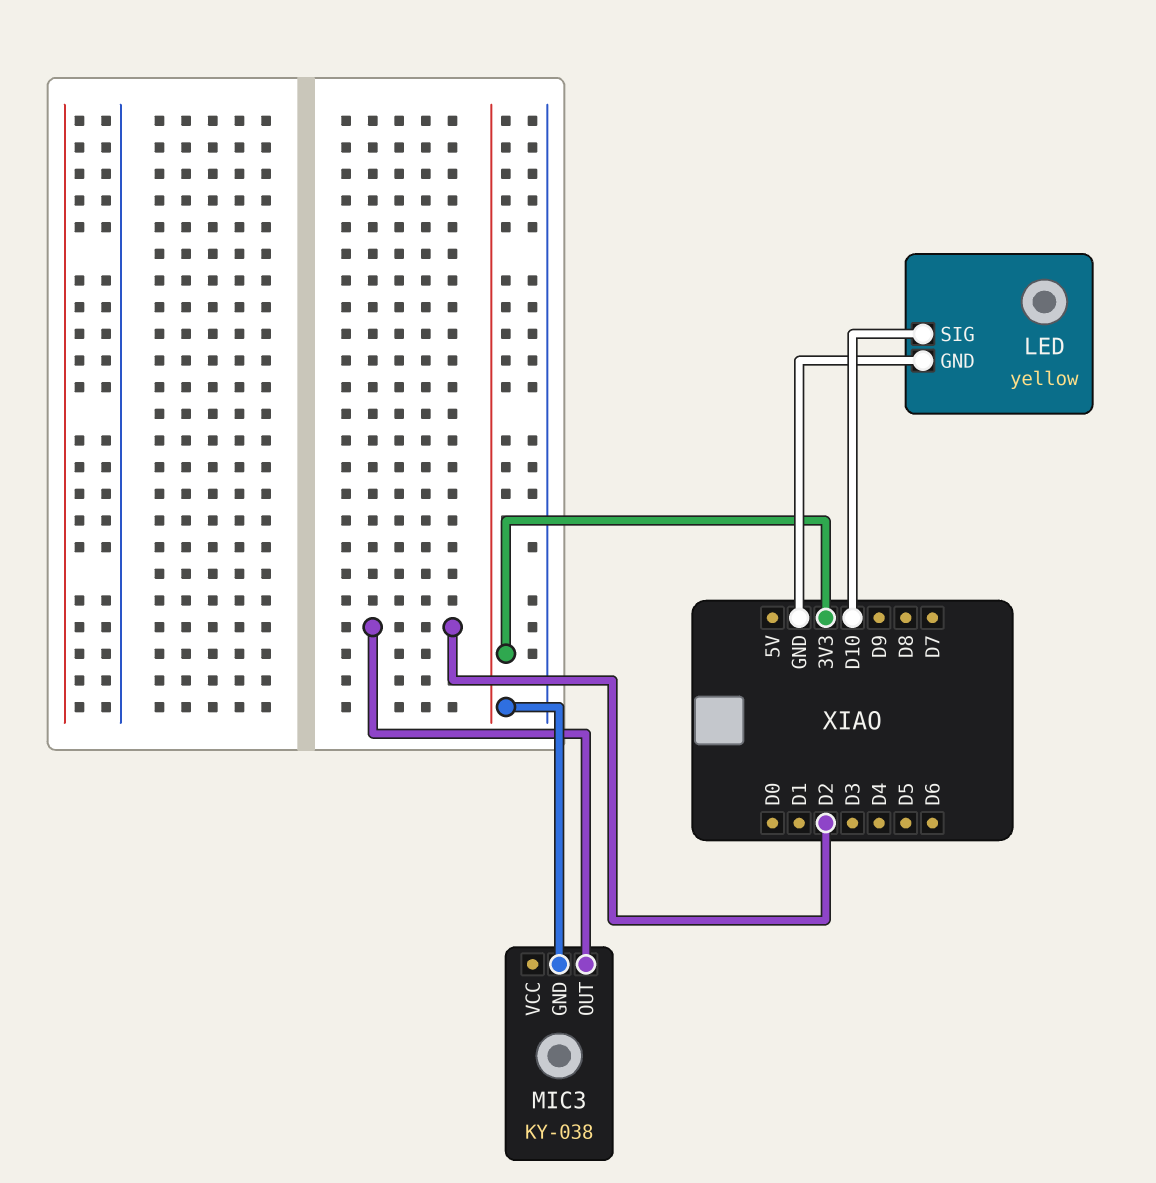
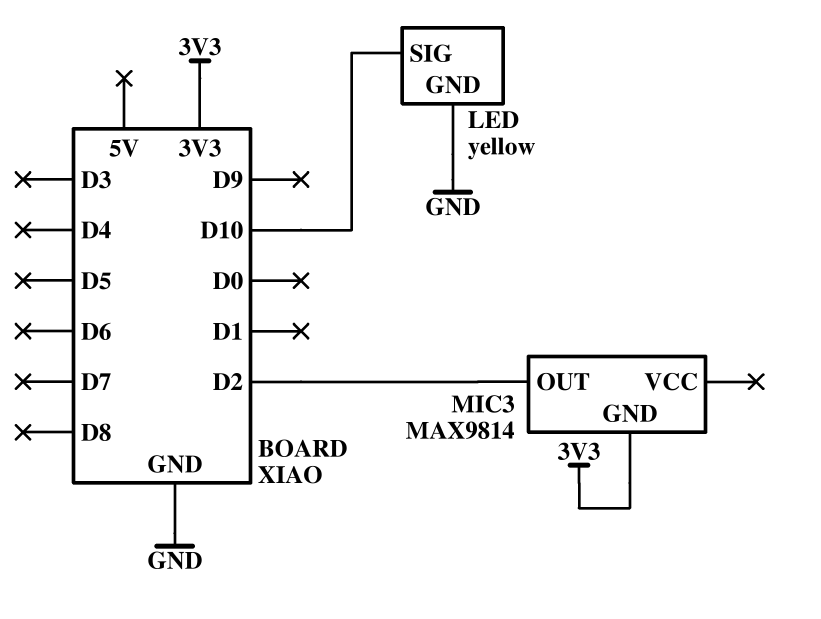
MIC3: KY-038 -> MAX9814

